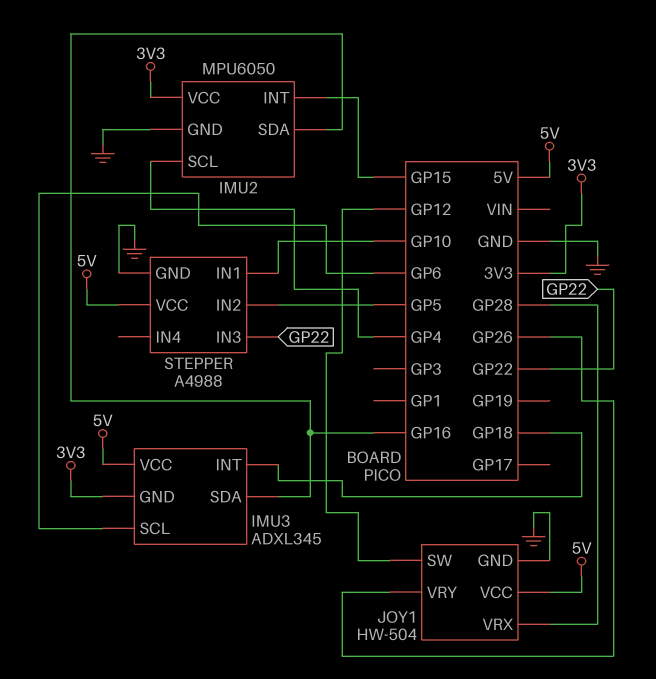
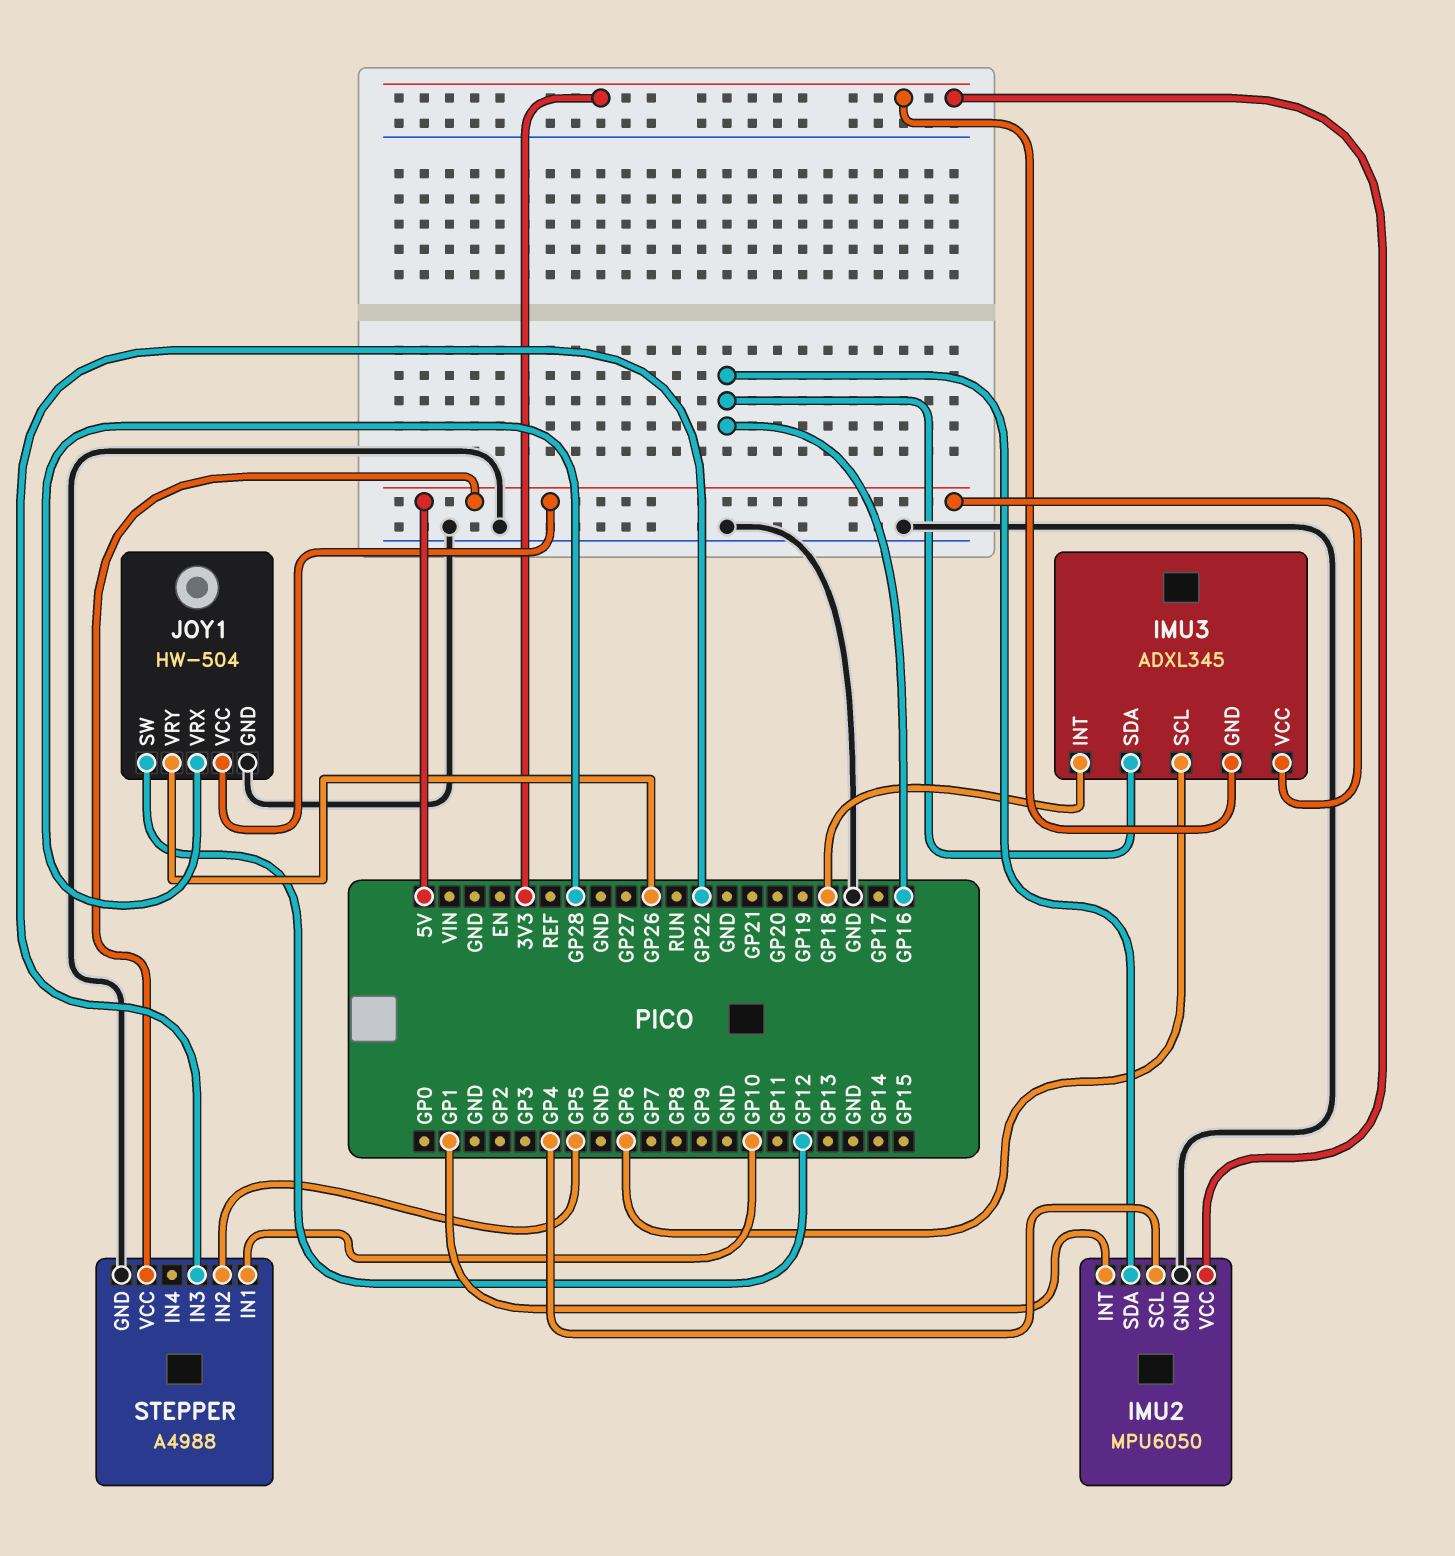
IMU2 pin INT: GP15 -> GP1

